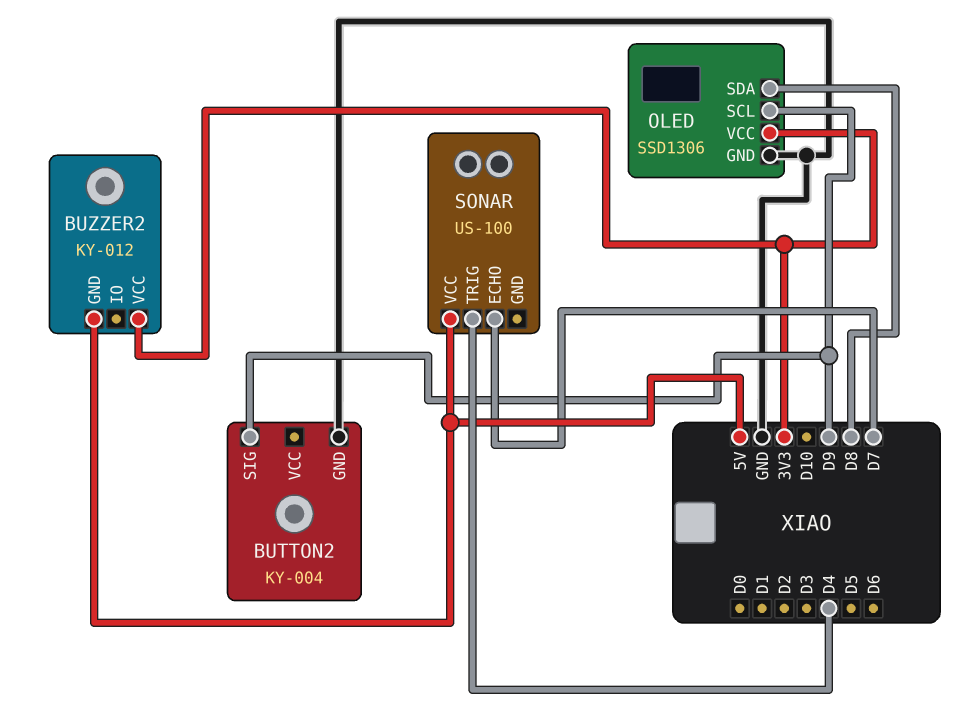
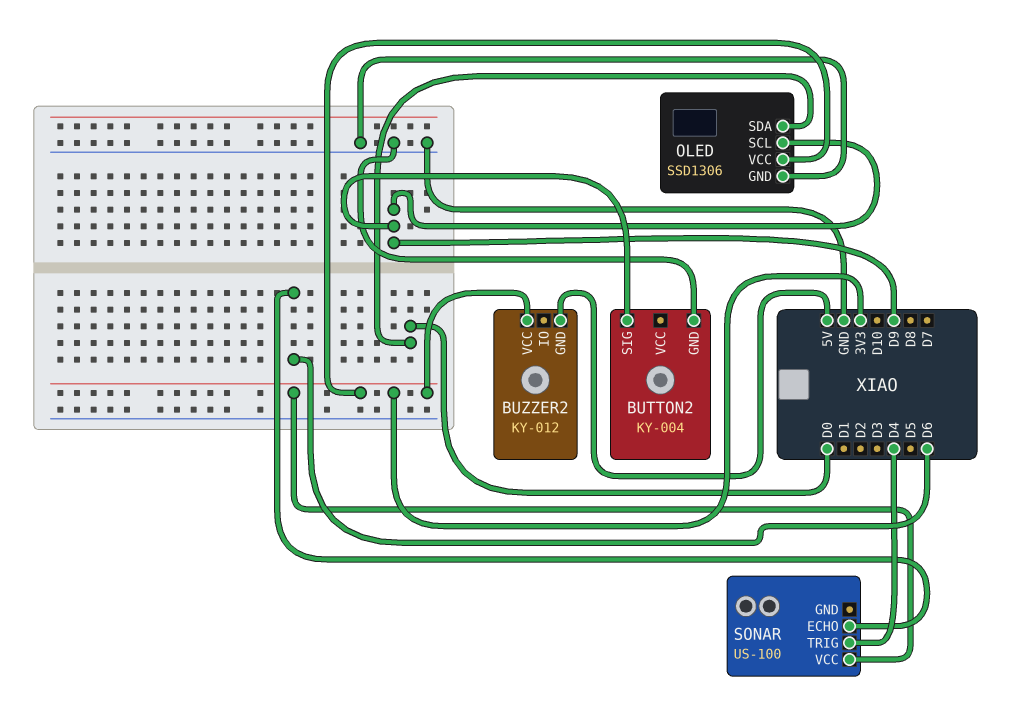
OLED pin SDA: D8 -> D0
SONAR pin ECHO: D7 -> D6
SONAR pin VCC: 5V -> 3V3

